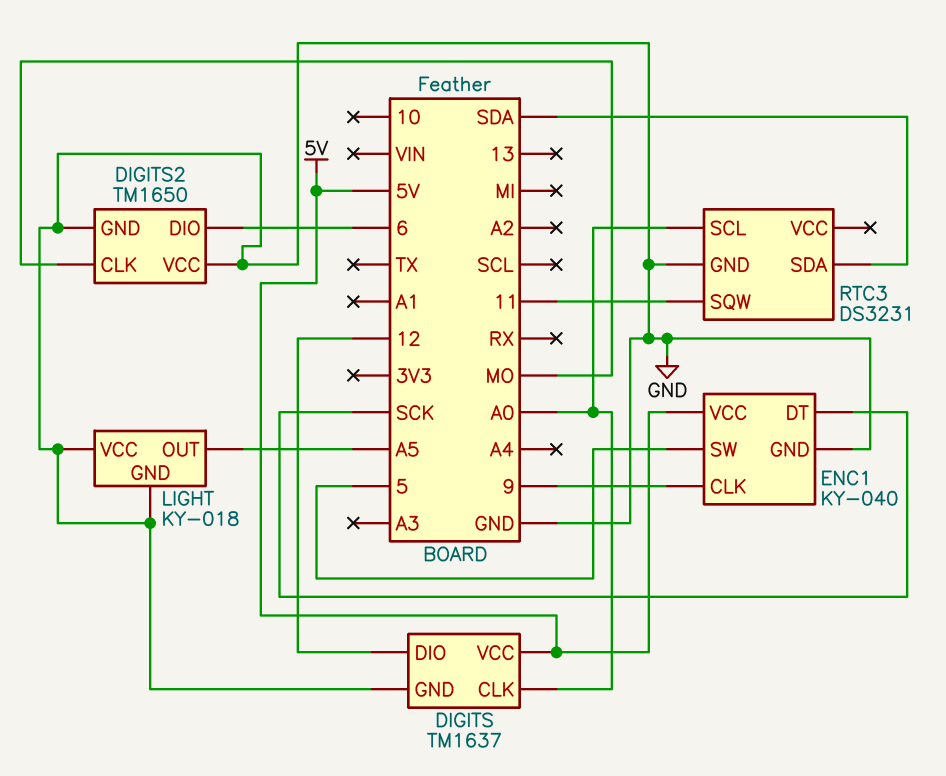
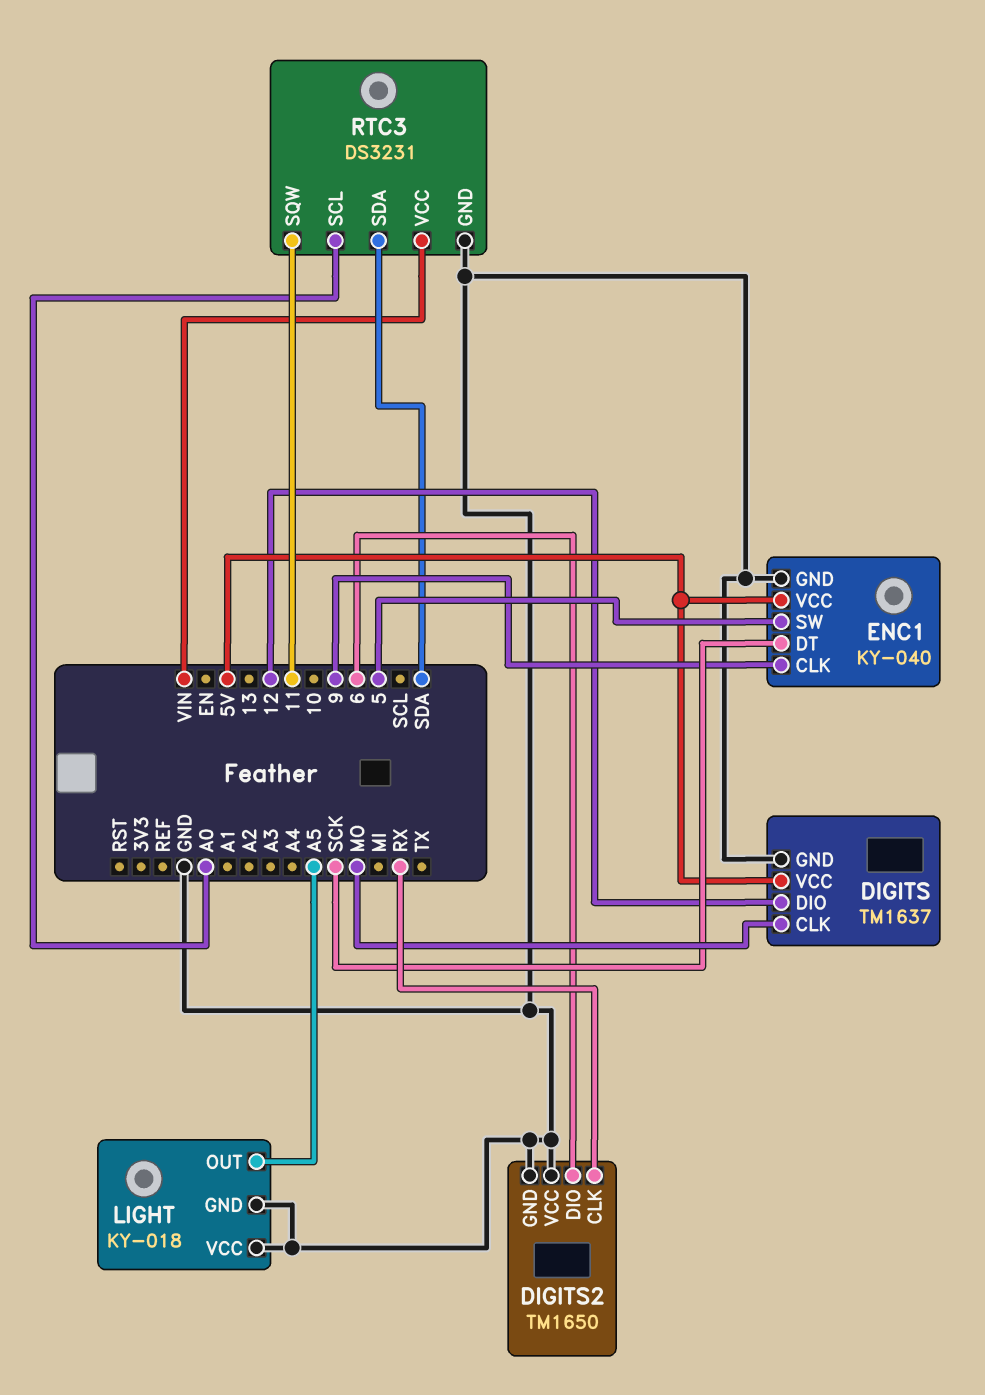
DIGITS pin CLK: A0 -> MO
DIGITS2 pin CLK: MO -> RX
RTC3 pin VCC: none -> VIN

